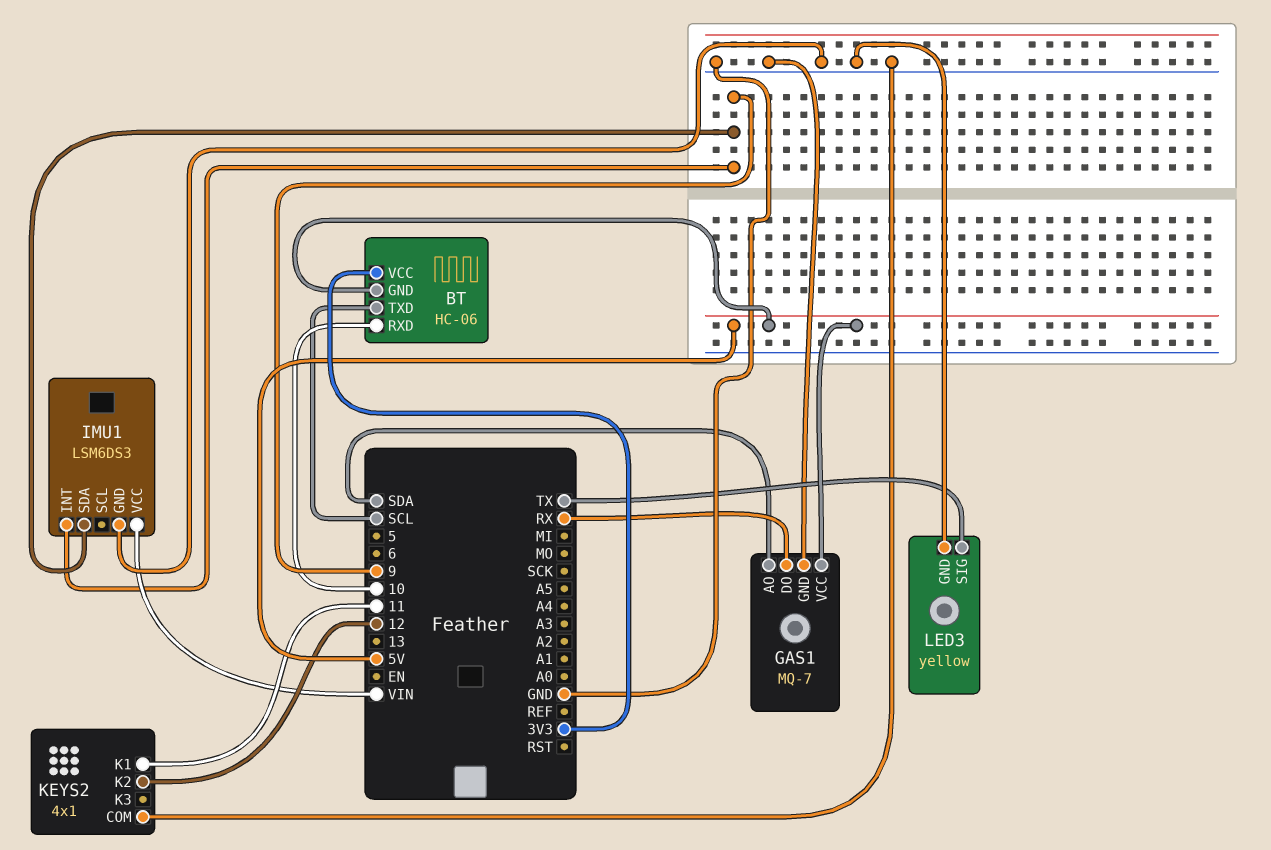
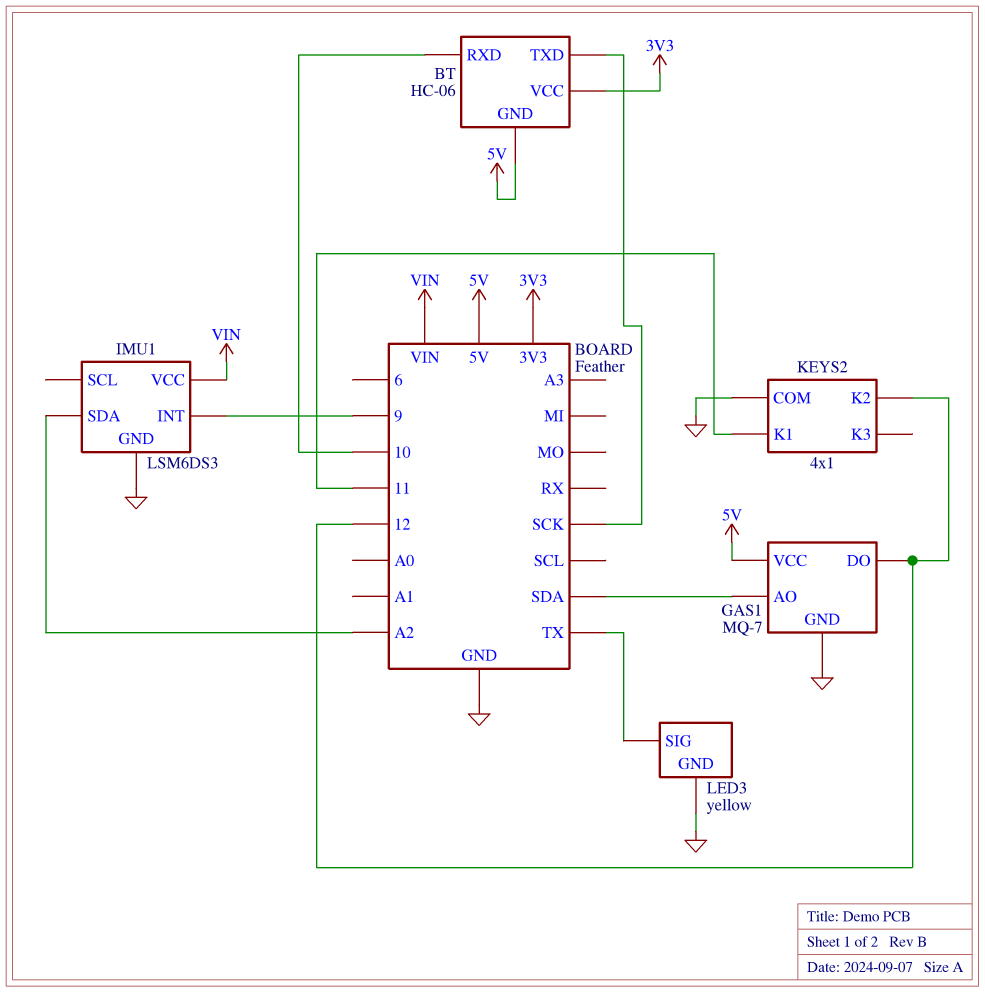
BT pin TXD: SCL -> SCK
GAS1 pin DO: RX -> 12
IMU1 pin SDA: 9 -> A2

